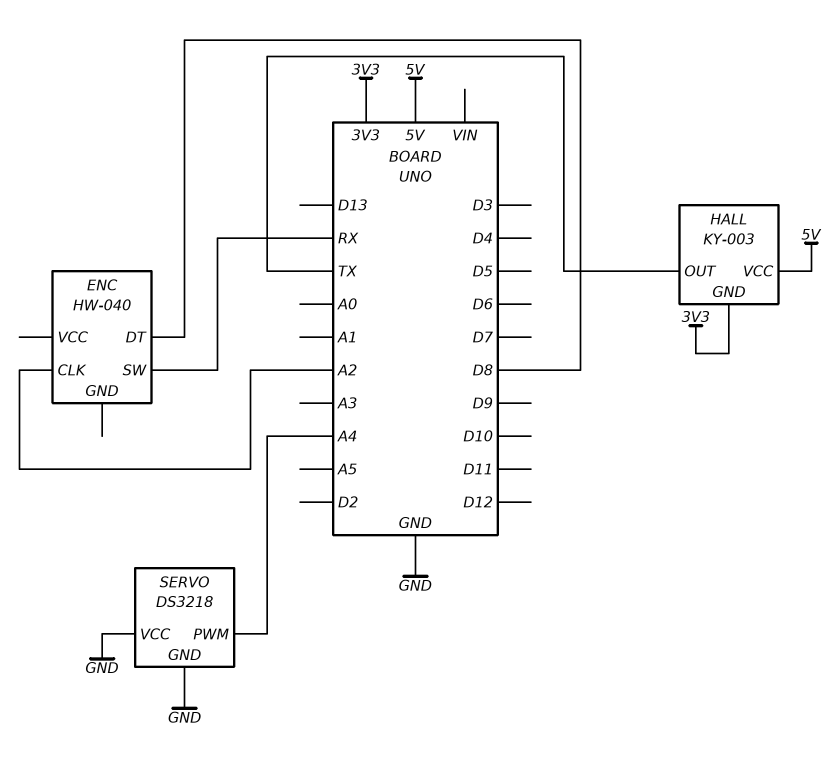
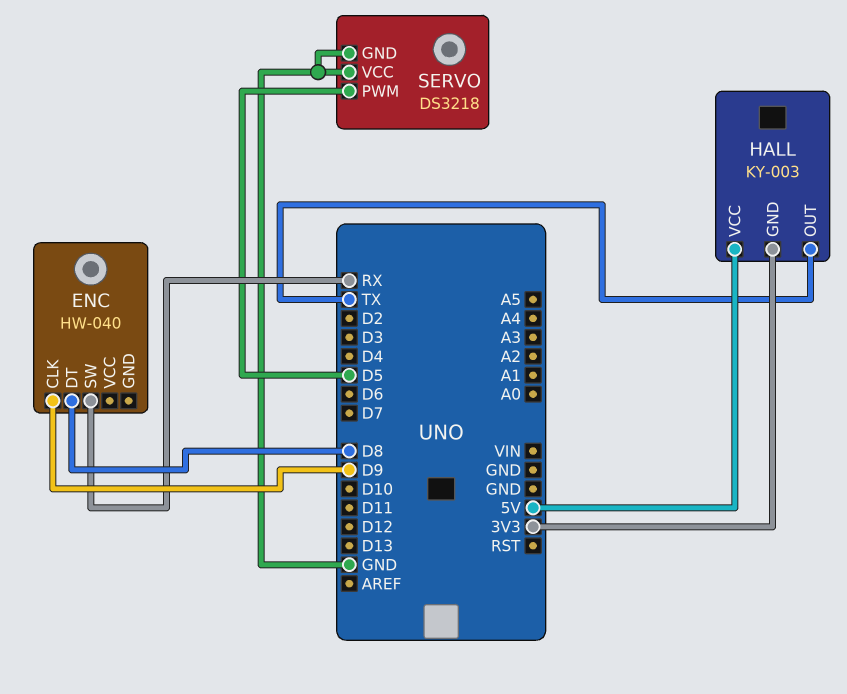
ENC pin CLK: A2 -> D9
SERVO pin PWM: A4 -> D5

